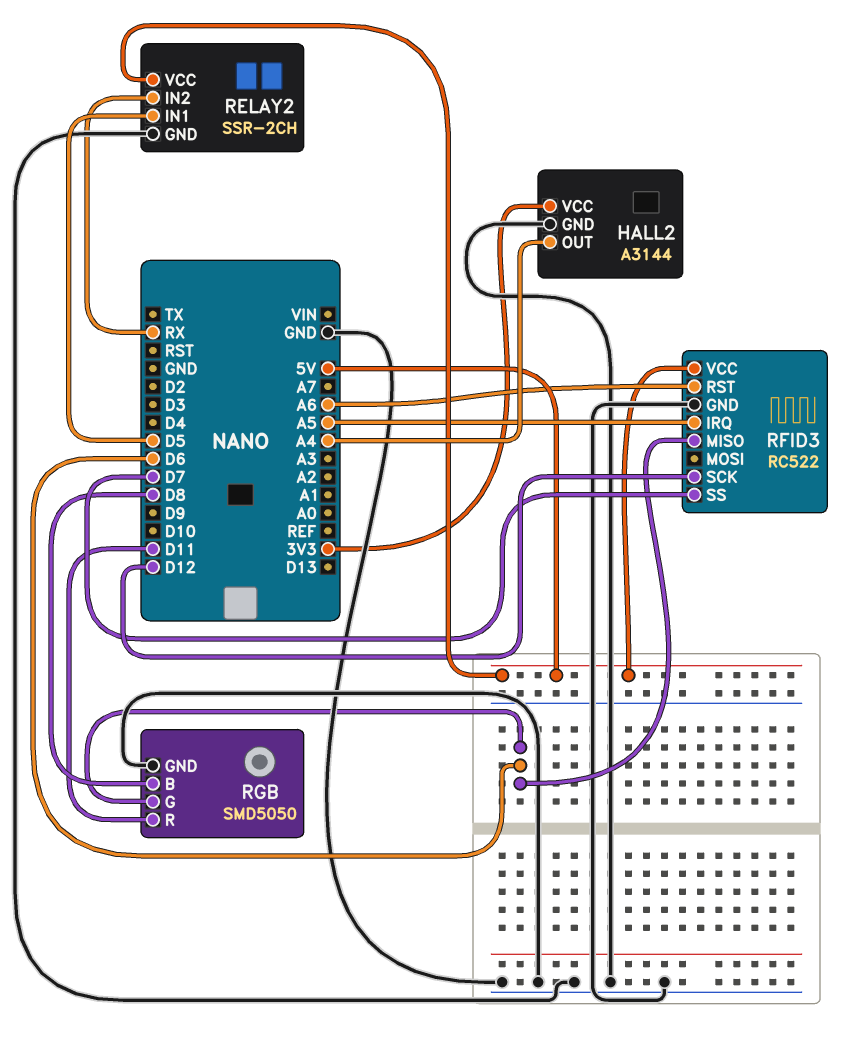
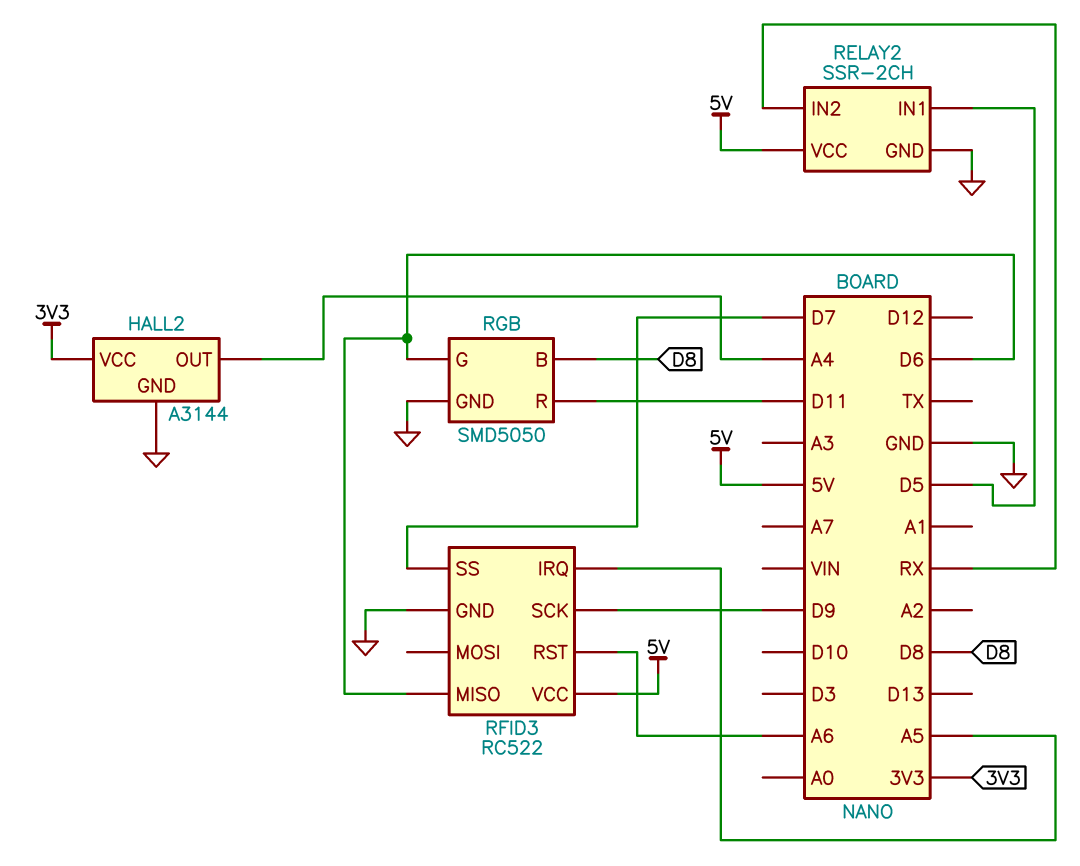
RFID3 pin SCK: D12 -> D9

